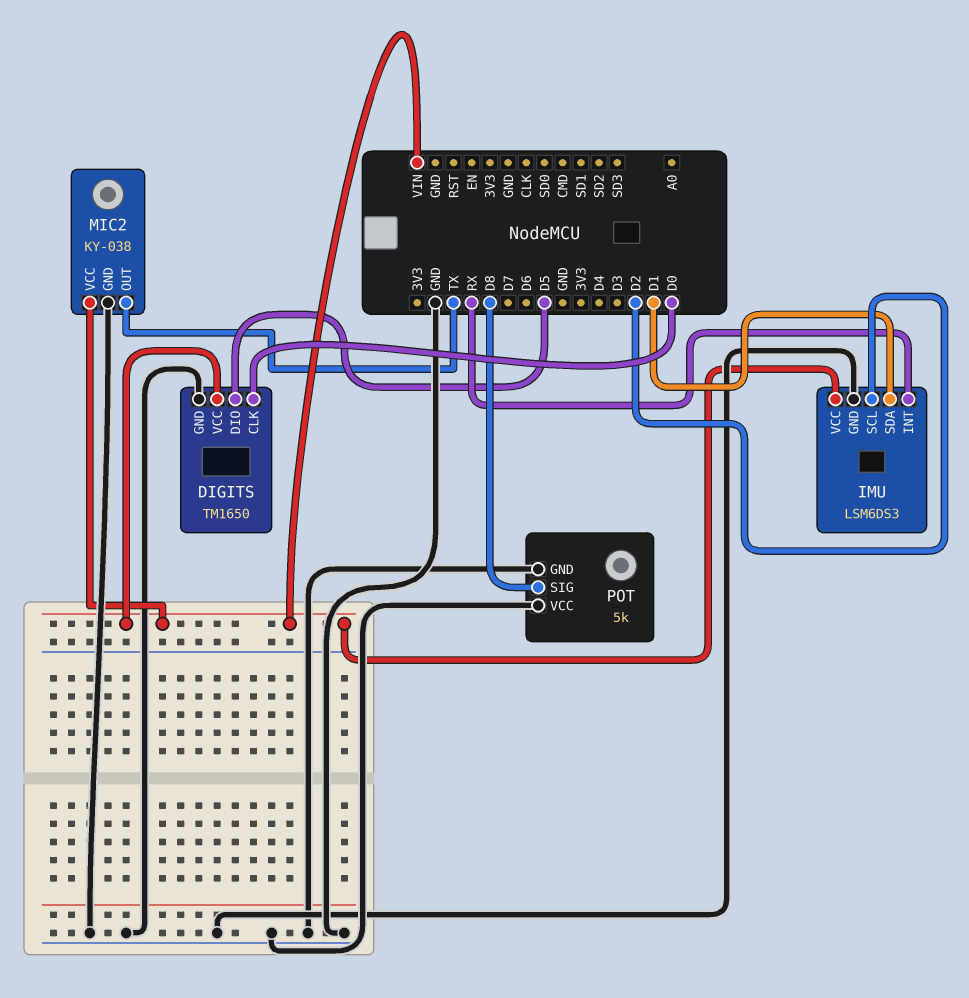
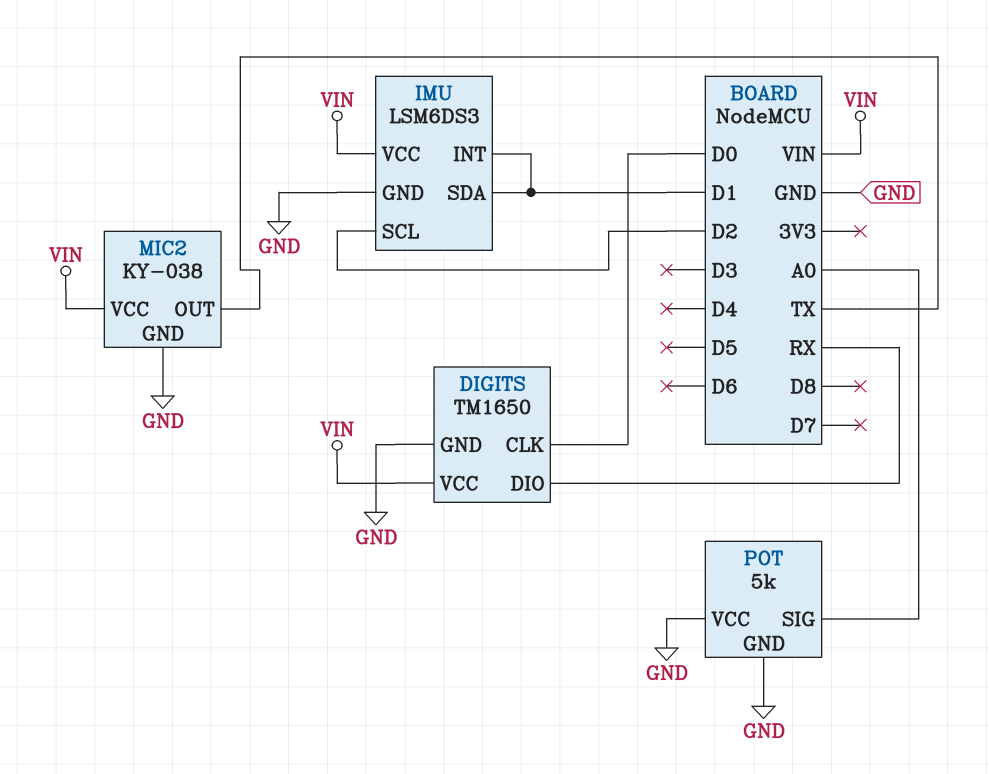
DIGITS pin DIO: D5 -> RX
IMU pin INT: RX -> D1
POT pin SIG: D8 -> A0

